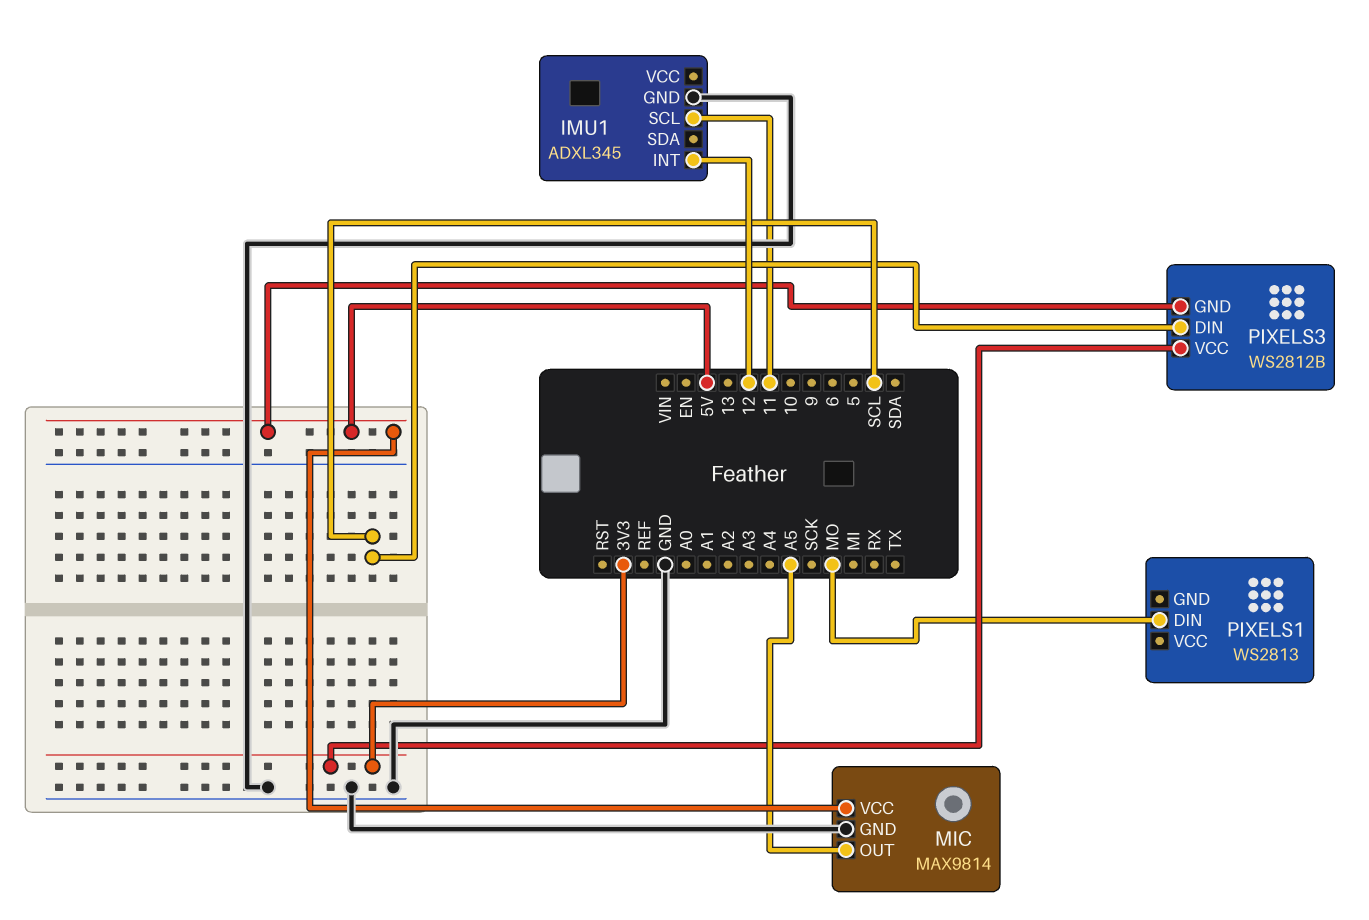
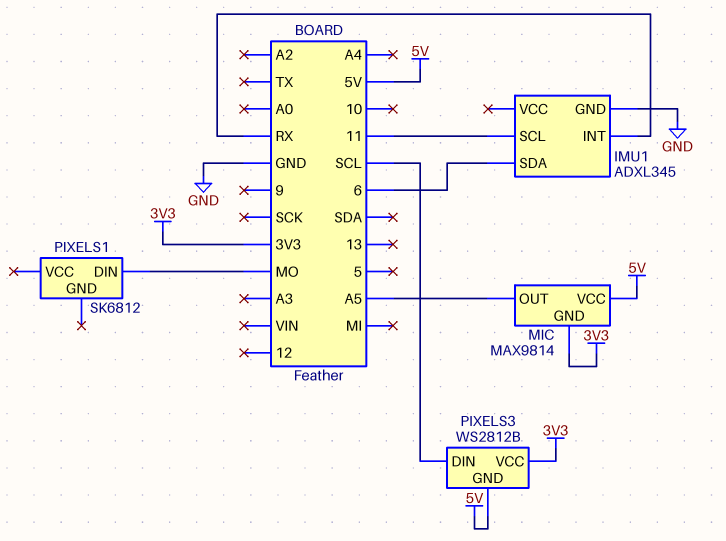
IMU1 pin INT: 12 -> RX
IMU1 pin SDA: none -> 6
MIC pin GND: GND -> 3V3
PIXELS1: WS2813 -> SK6812

